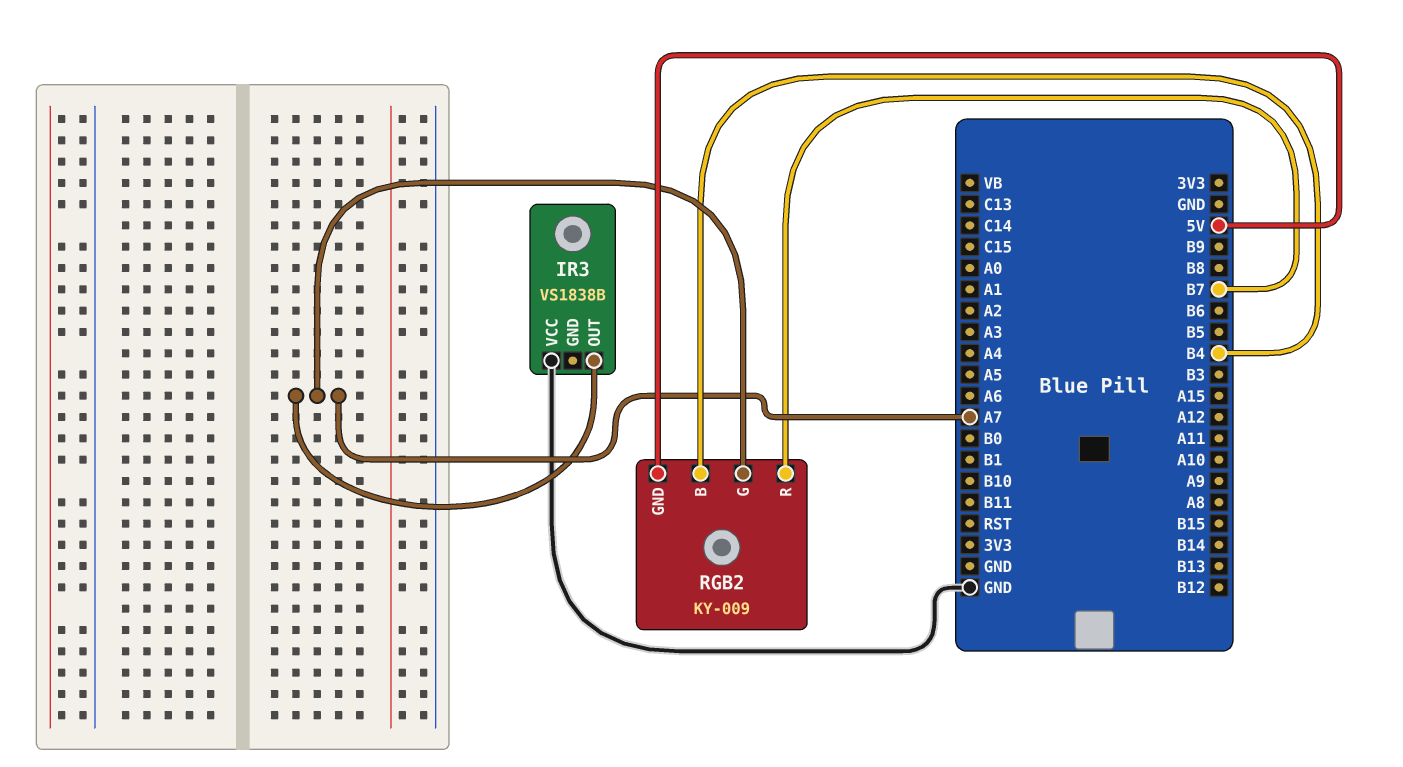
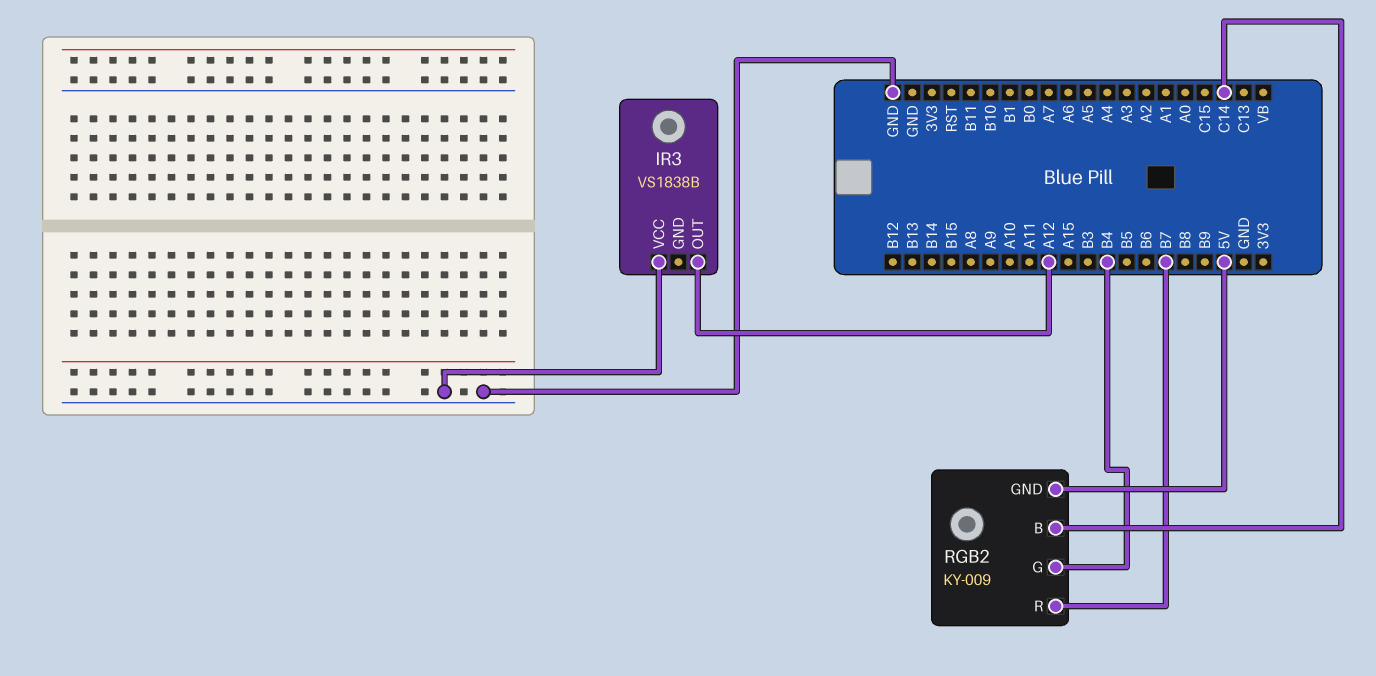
IR3 pin OUT: A7 -> A12
RGB2 pin B: B4 -> C14
RGB2 pin G: A7 -> B4

